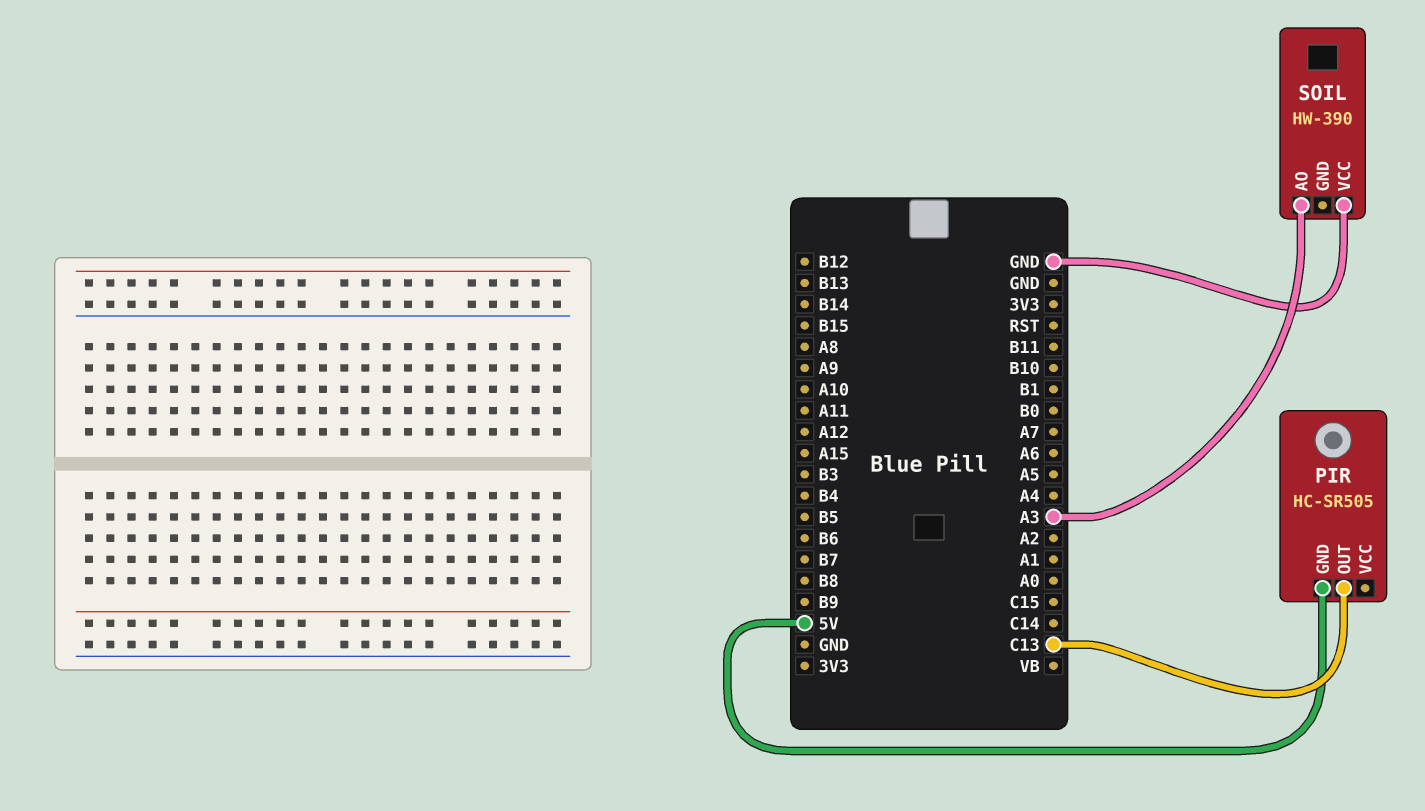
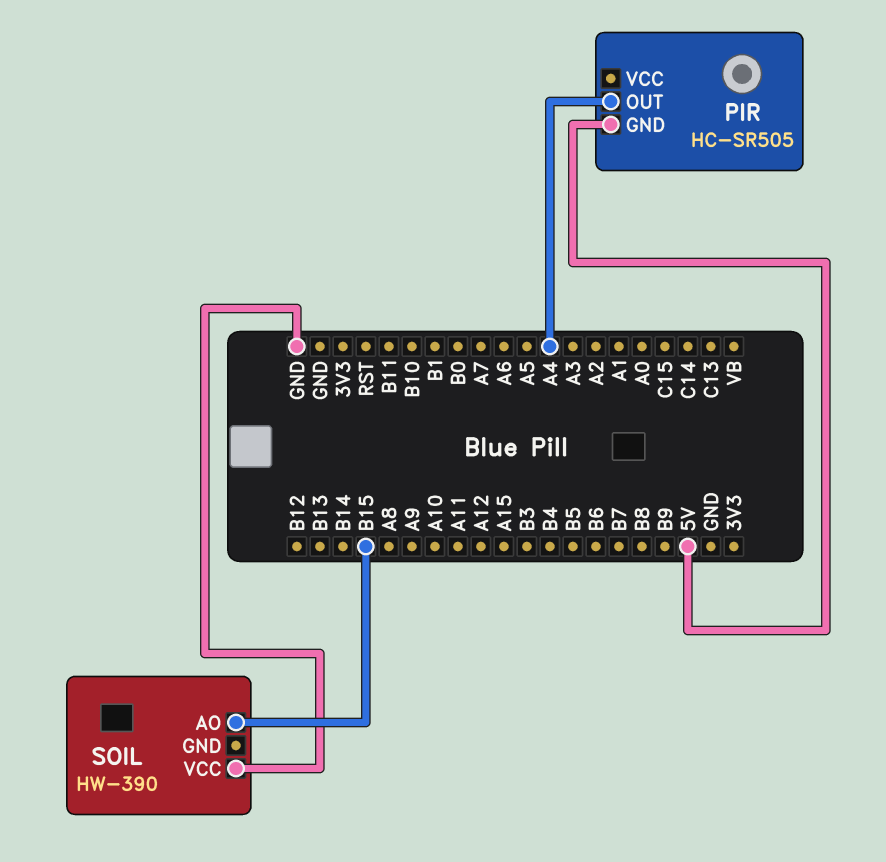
PIR pin OUT: C13 -> A4
SOIL pin AO: A3 -> B15

